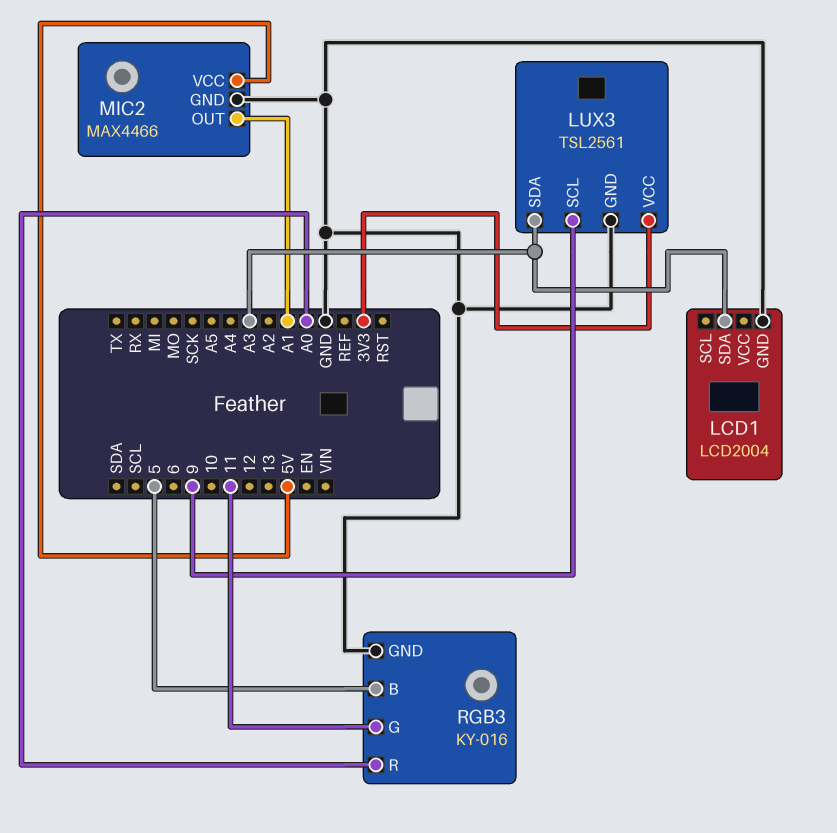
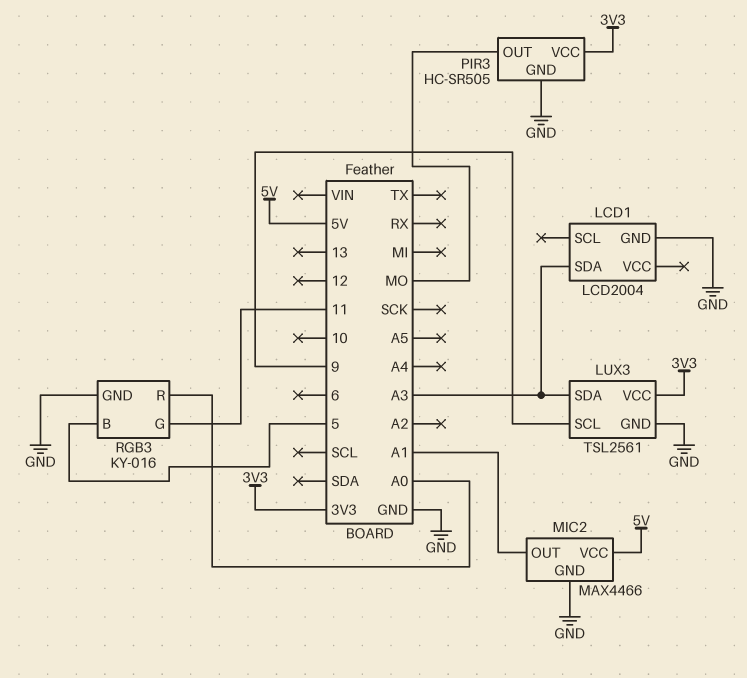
PIR3: none -> HC-SR505
PIR3 pin GND: none -> GND
PIR3 pin OUT: none -> MO
PIR3 pin VCC: none -> 3V3

